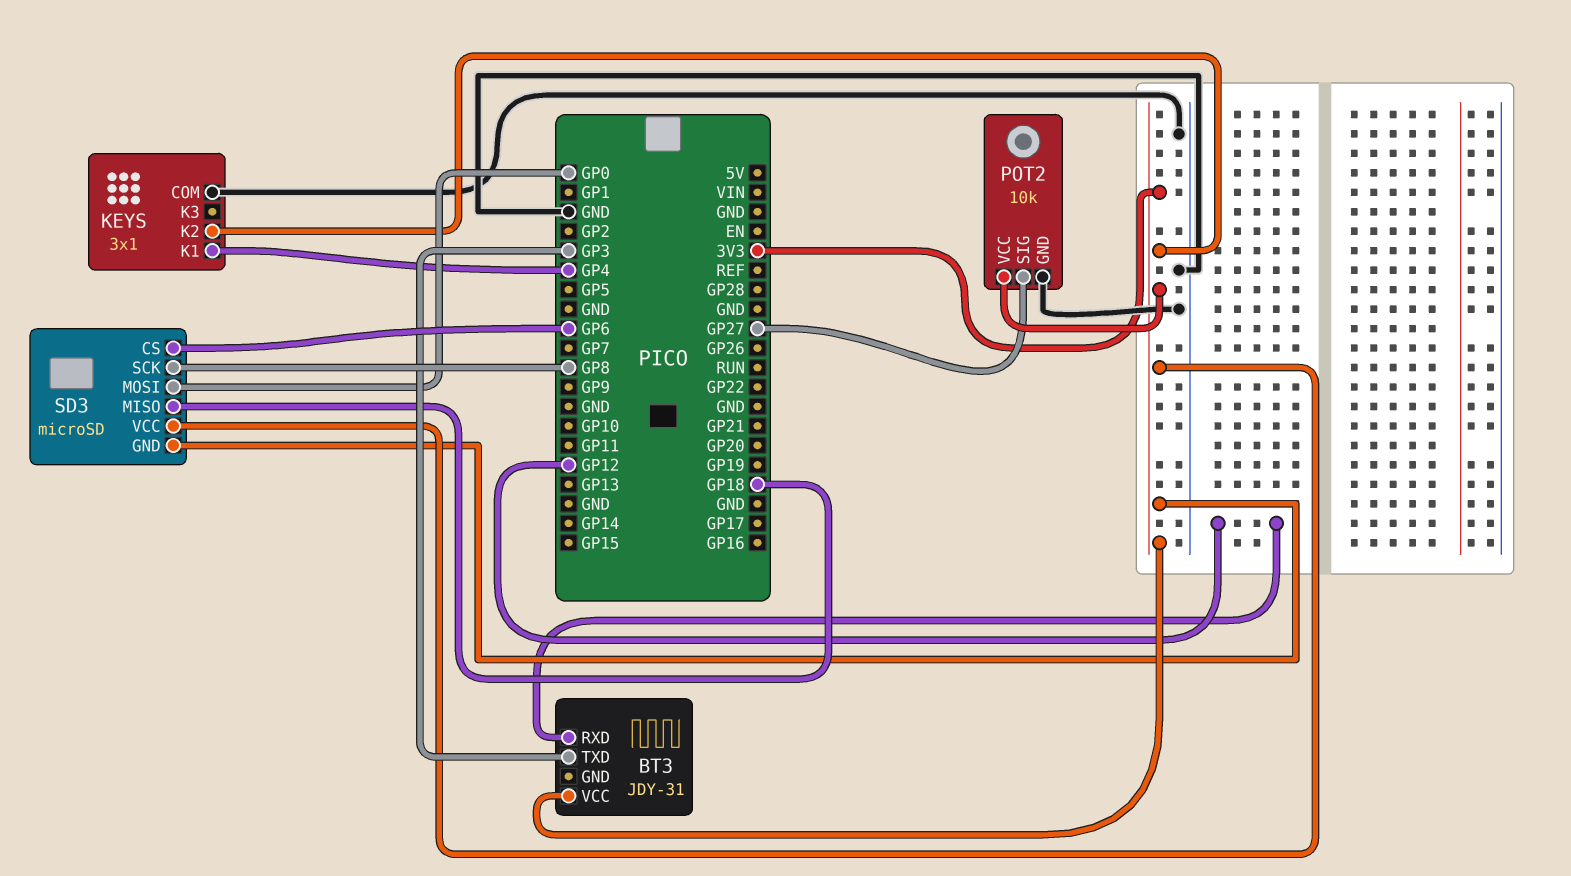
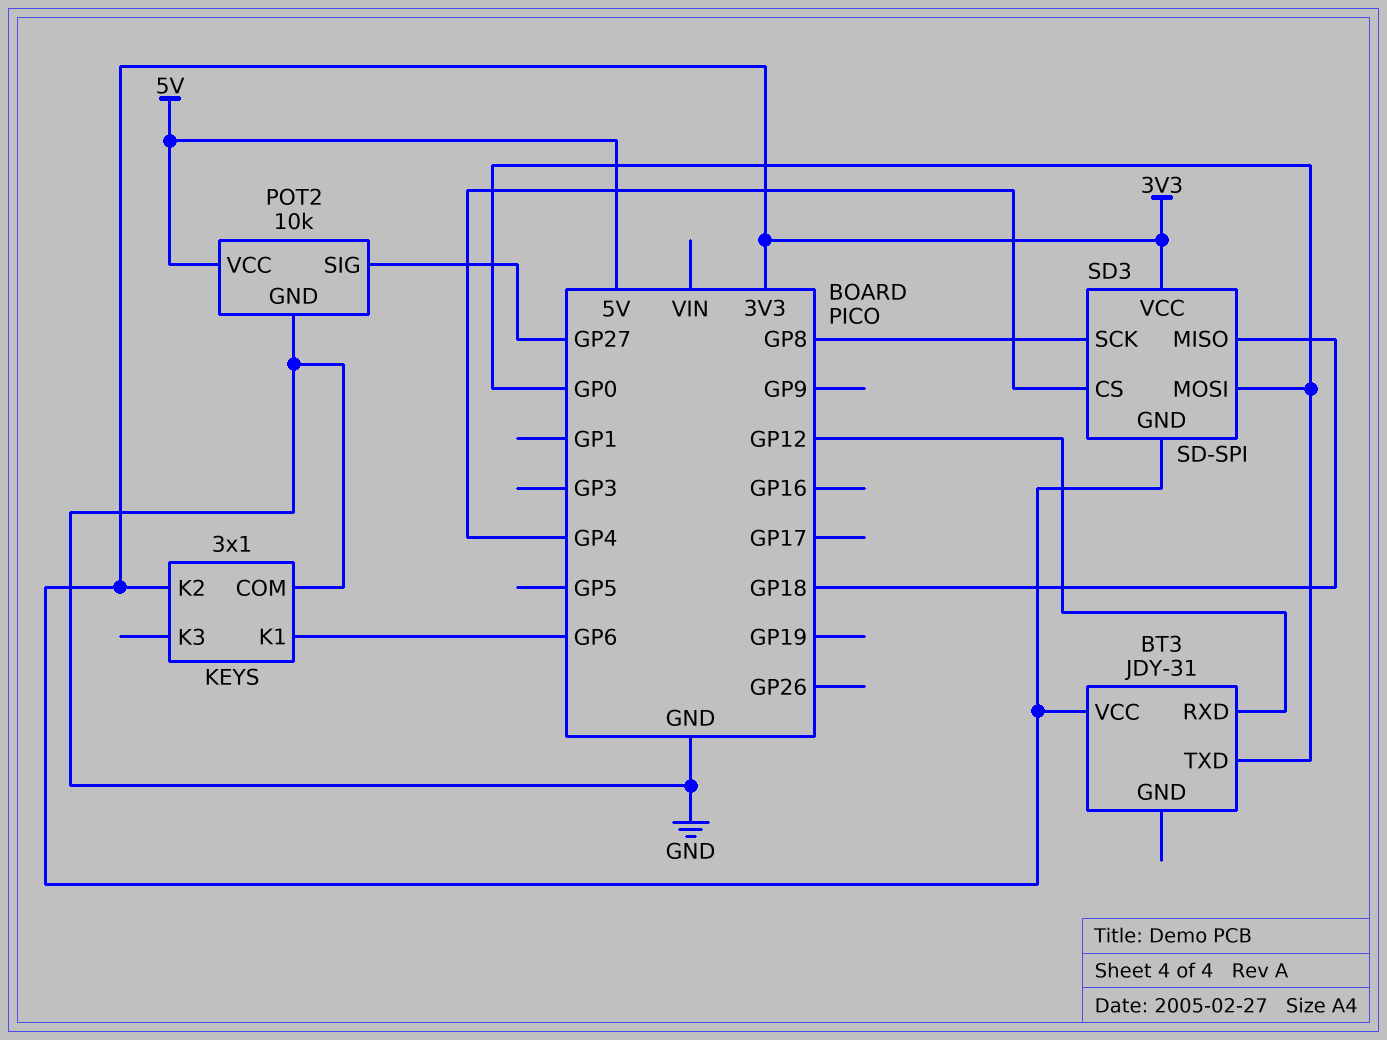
BT3 pin TXD: GP3 -> GP0
KEYS pin K1: GP4 -> GP6
POT2 pin VCC: 3V3 -> 5V
SD3: microSD -> SD-SPI
SD3 pin CS: GP6 -> GP4

